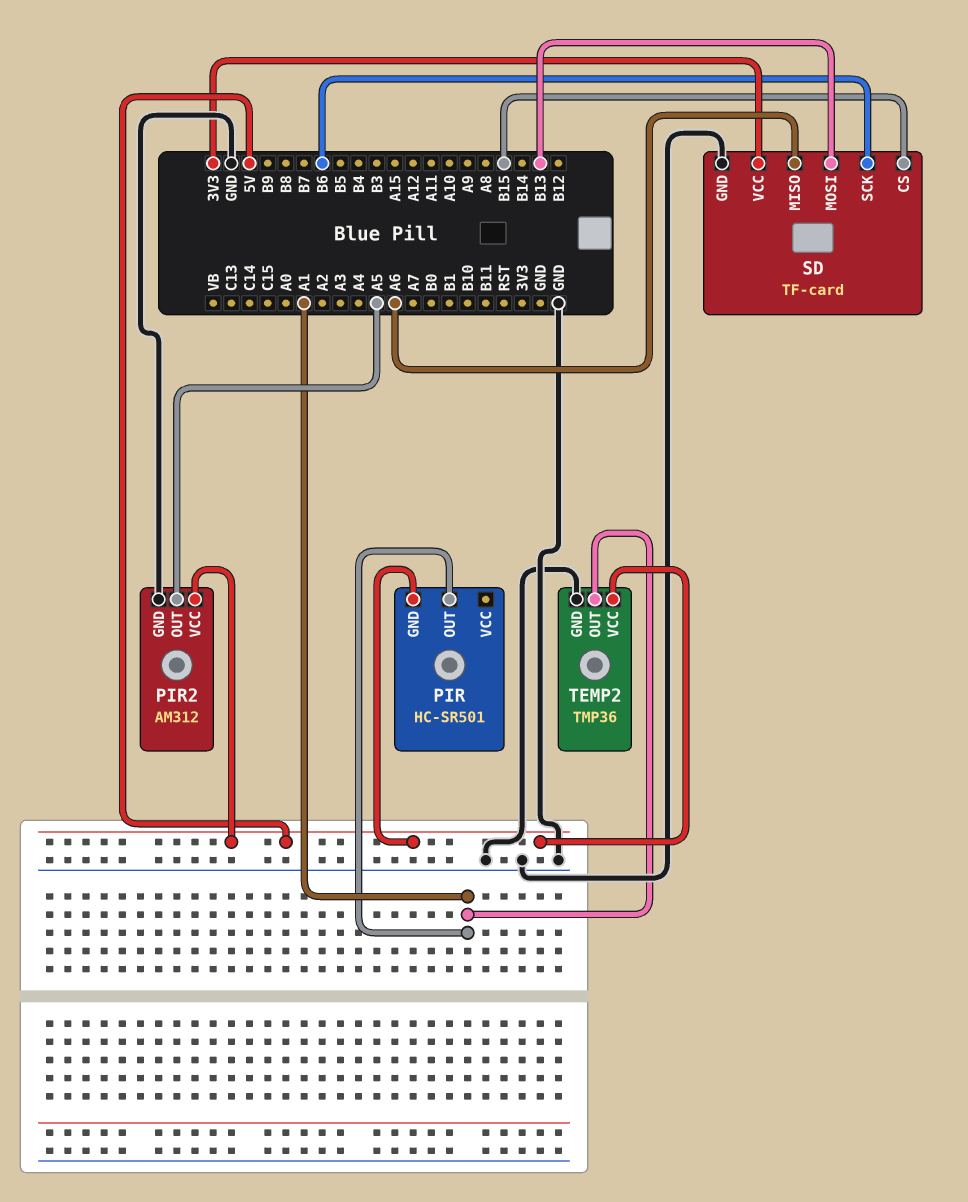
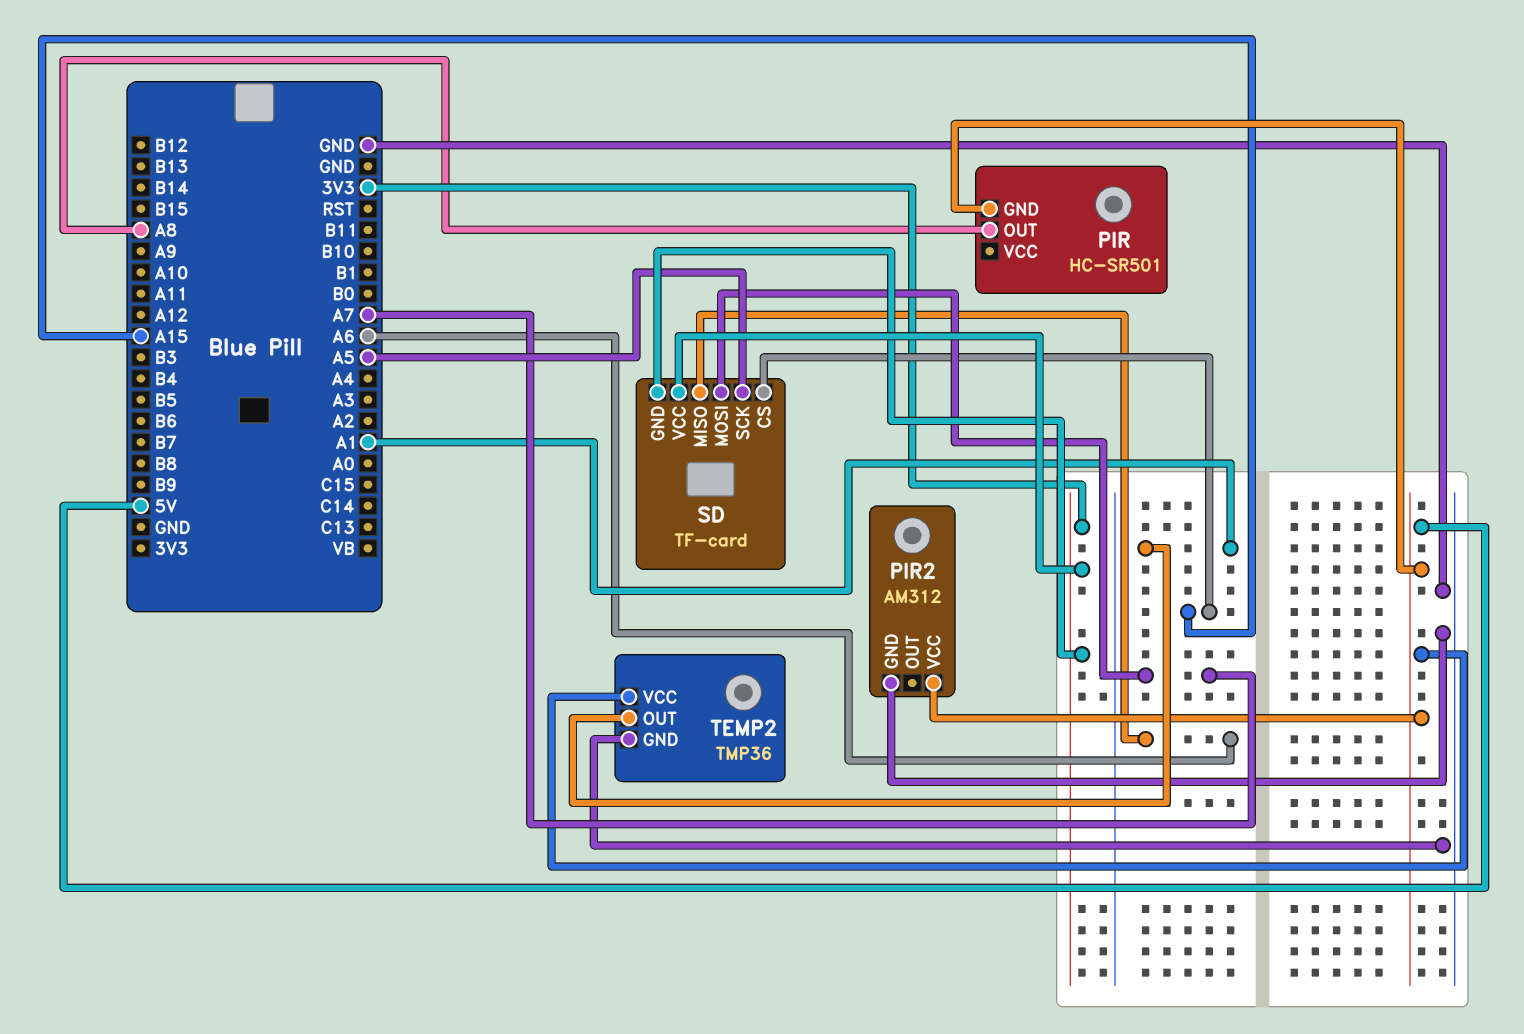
PIR pin OUT: A1 -> A8
PIR2 pin OUT: A5 -> none
SD pin CS: B15 -> A15
SD pin GND: GND -> 3V3
SD pin MOSI: B13 -> A7
SD pin SCK: B6 -> A5

